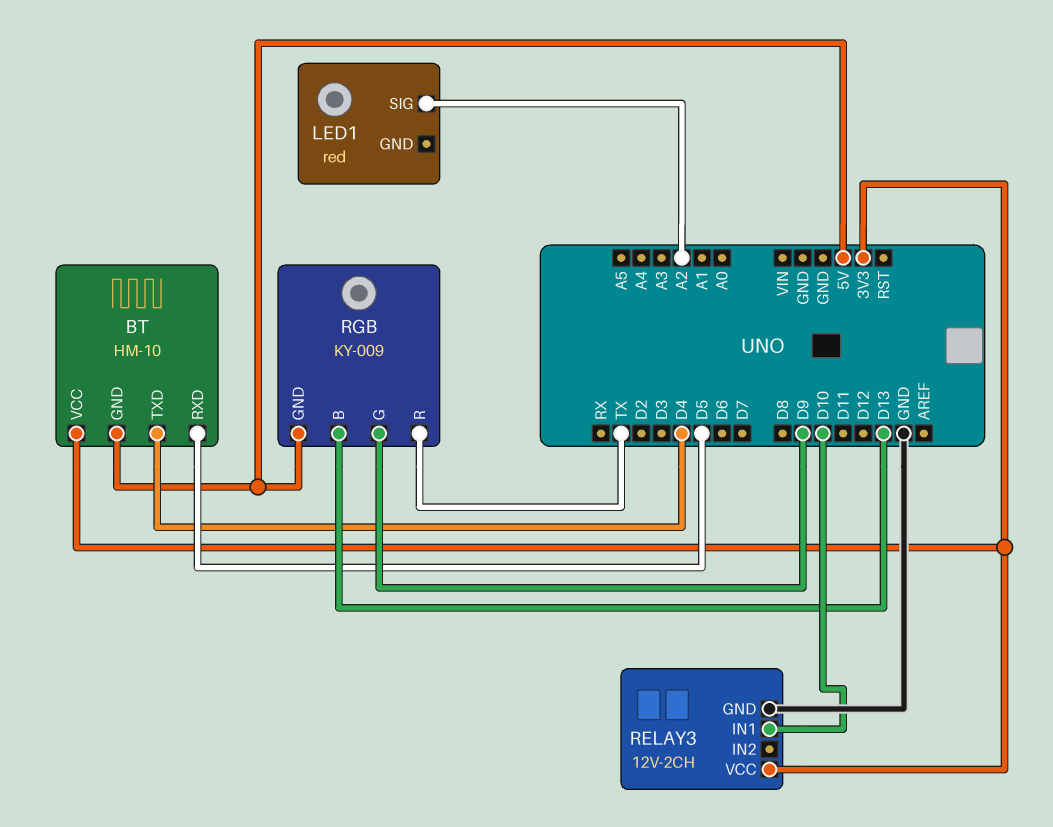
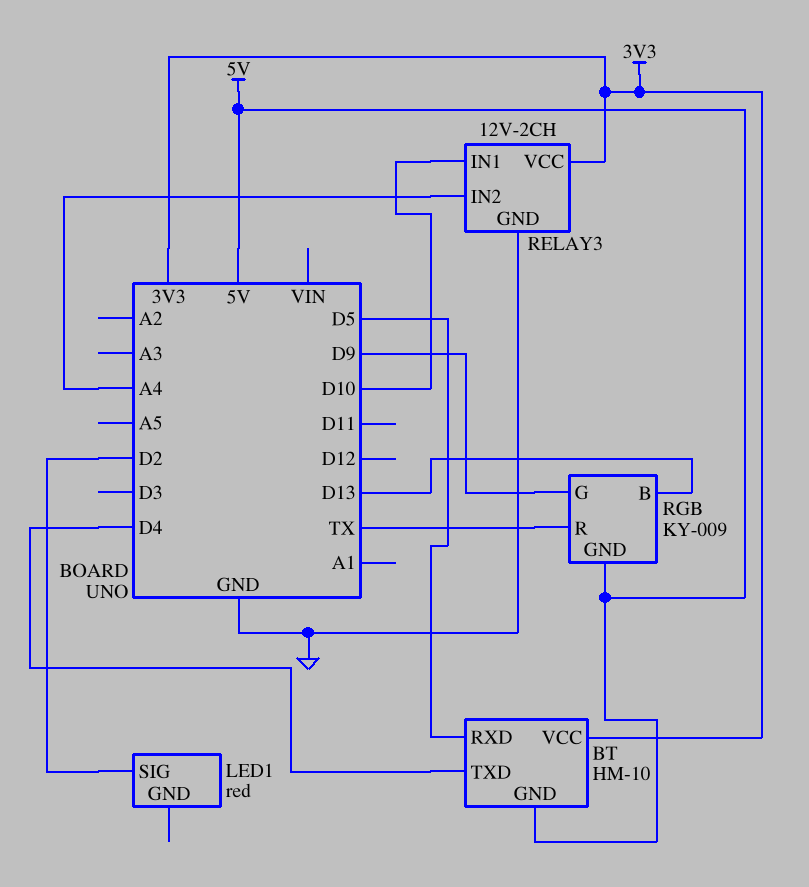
LED1 pin SIG: A2 -> D2
RELAY3 pin IN2: none -> A4

